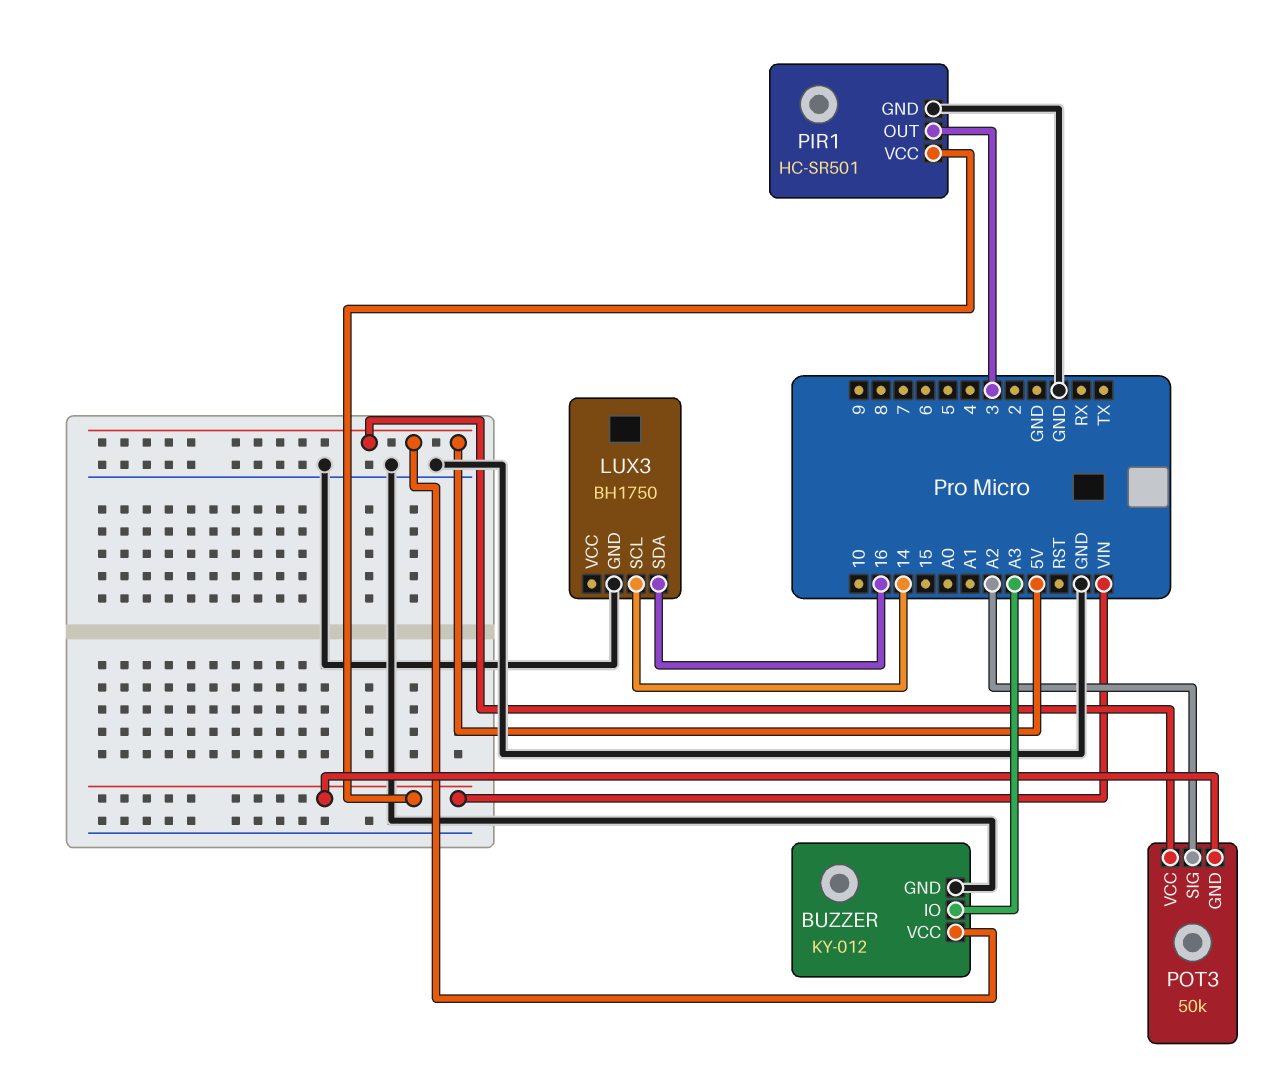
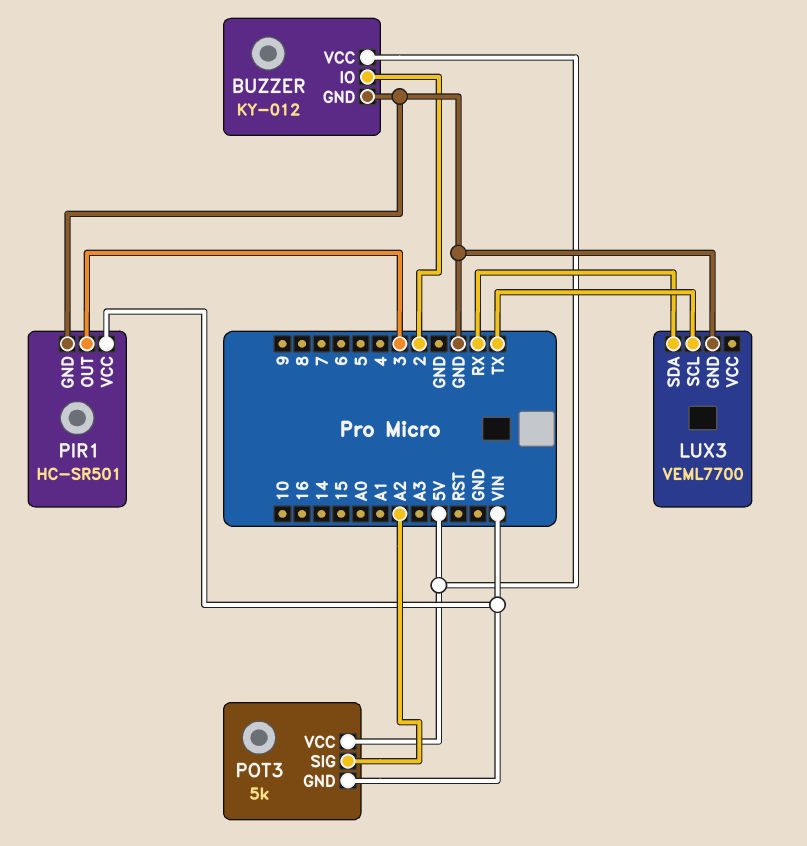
BUZZER pin IO: A3 -> 2
LUX3: BH1750 -> VEML7700
LUX3 pin SCL: 14 -> TX
LUX3 pin SDA: 16 -> RX
POT3: 50k -> 5k

